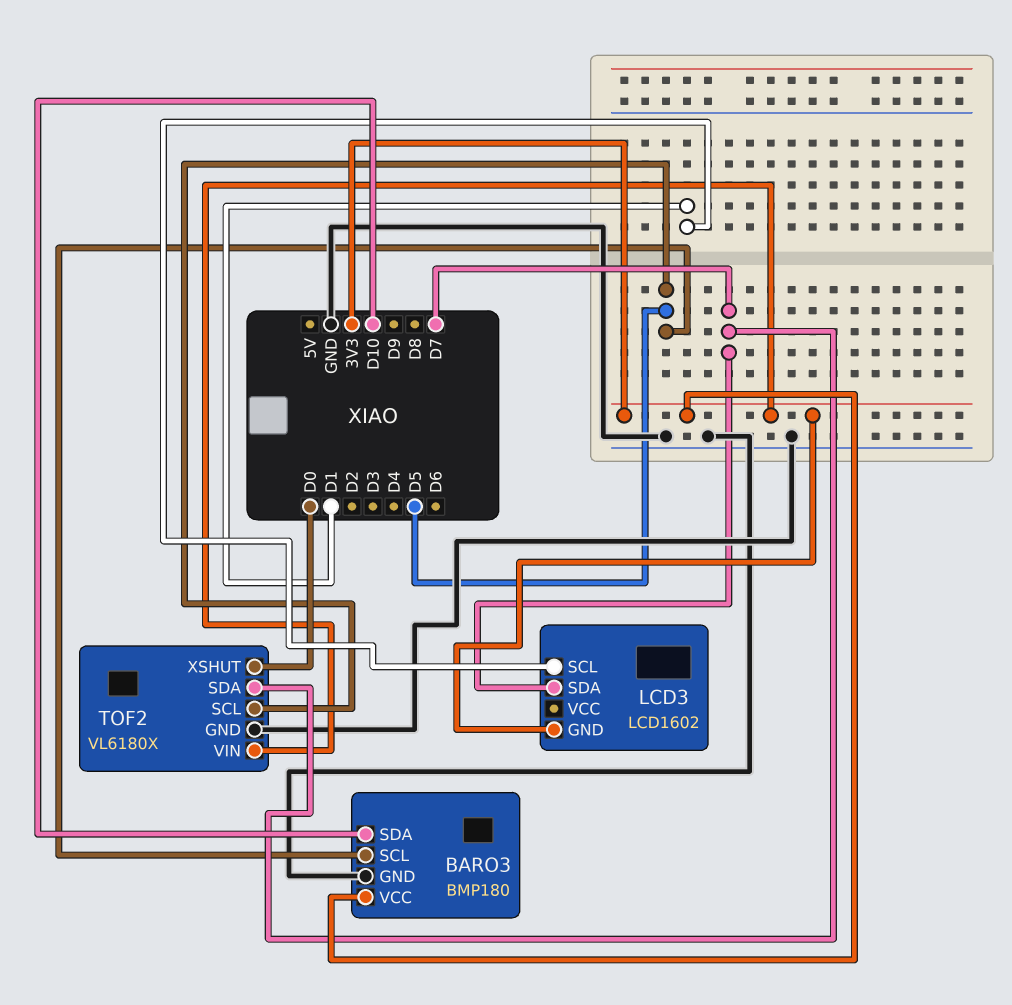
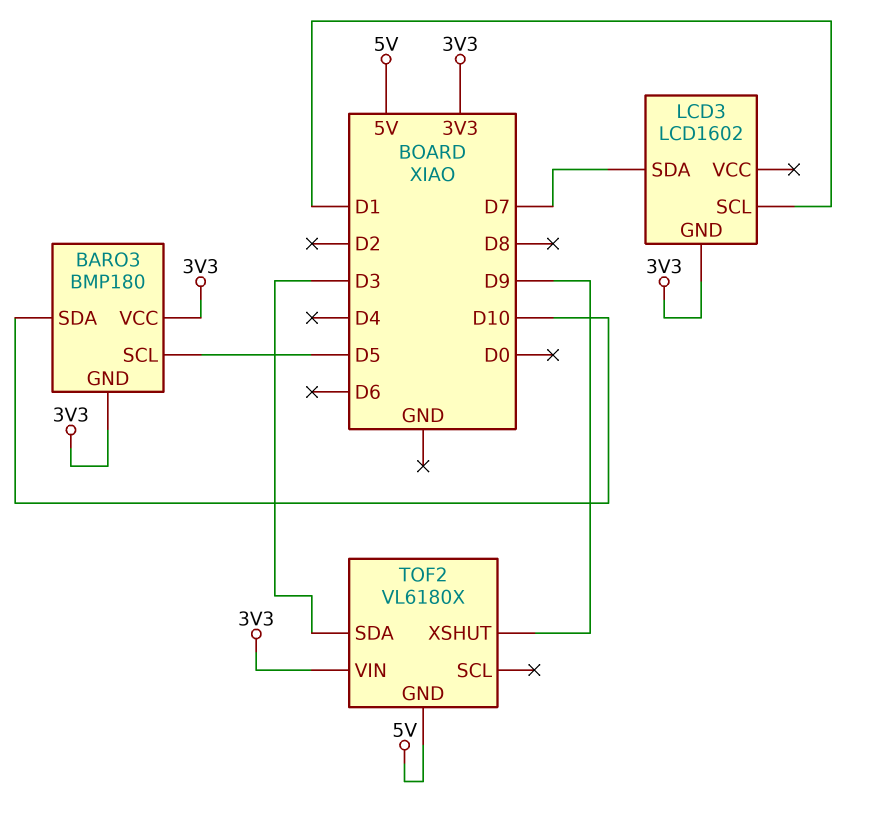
BARO3 pin GND: GND -> 3V3
TOF2 pin GND: GND -> 5V
TOF2 pin SCL: D5 -> none
TOF2 pin SDA: D7 -> D3
TOF2 pin XSHUT: D0 -> D9

